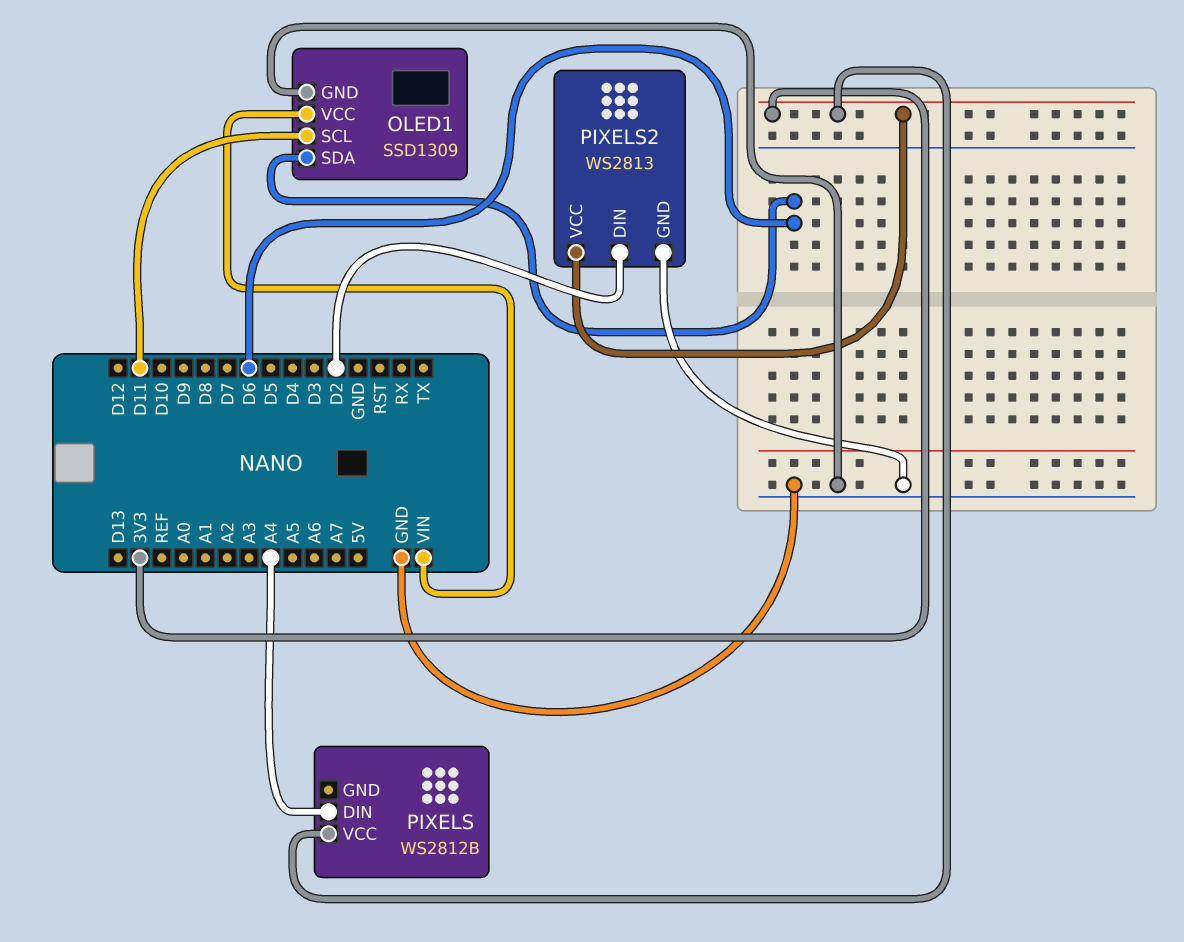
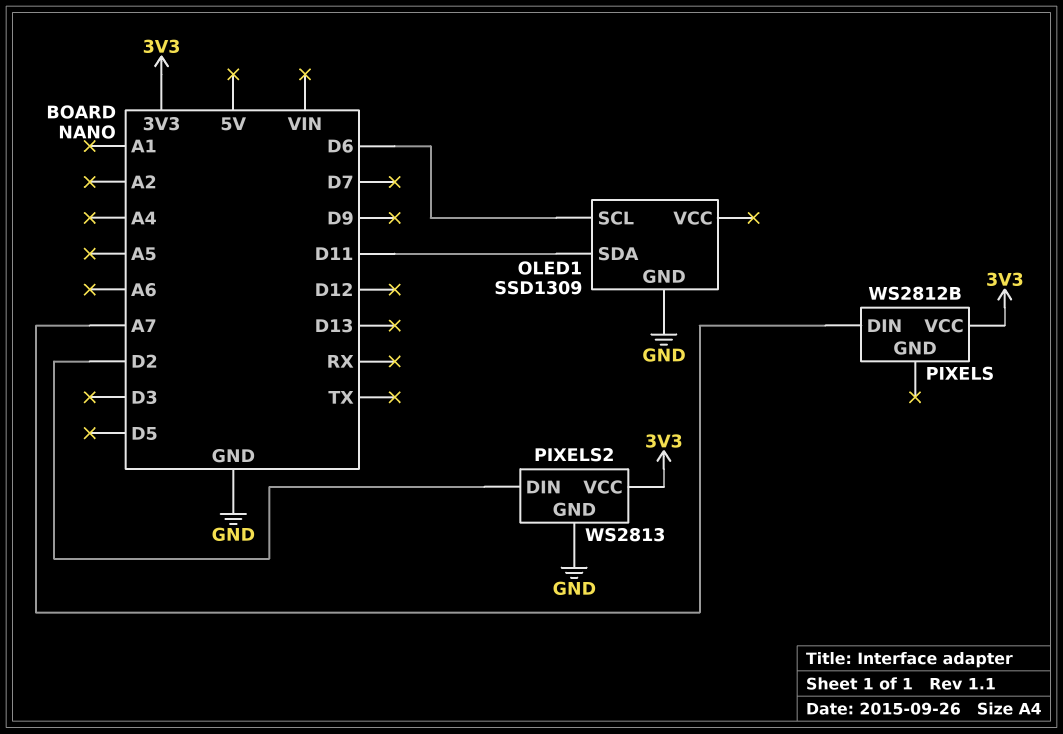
OLED1 pin SCL: D11 -> D6
OLED1 pin SDA: D6 -> D11
OLED1 pin VCC: VIN -> none
PIXELS pin DIN: A4 -> A7

